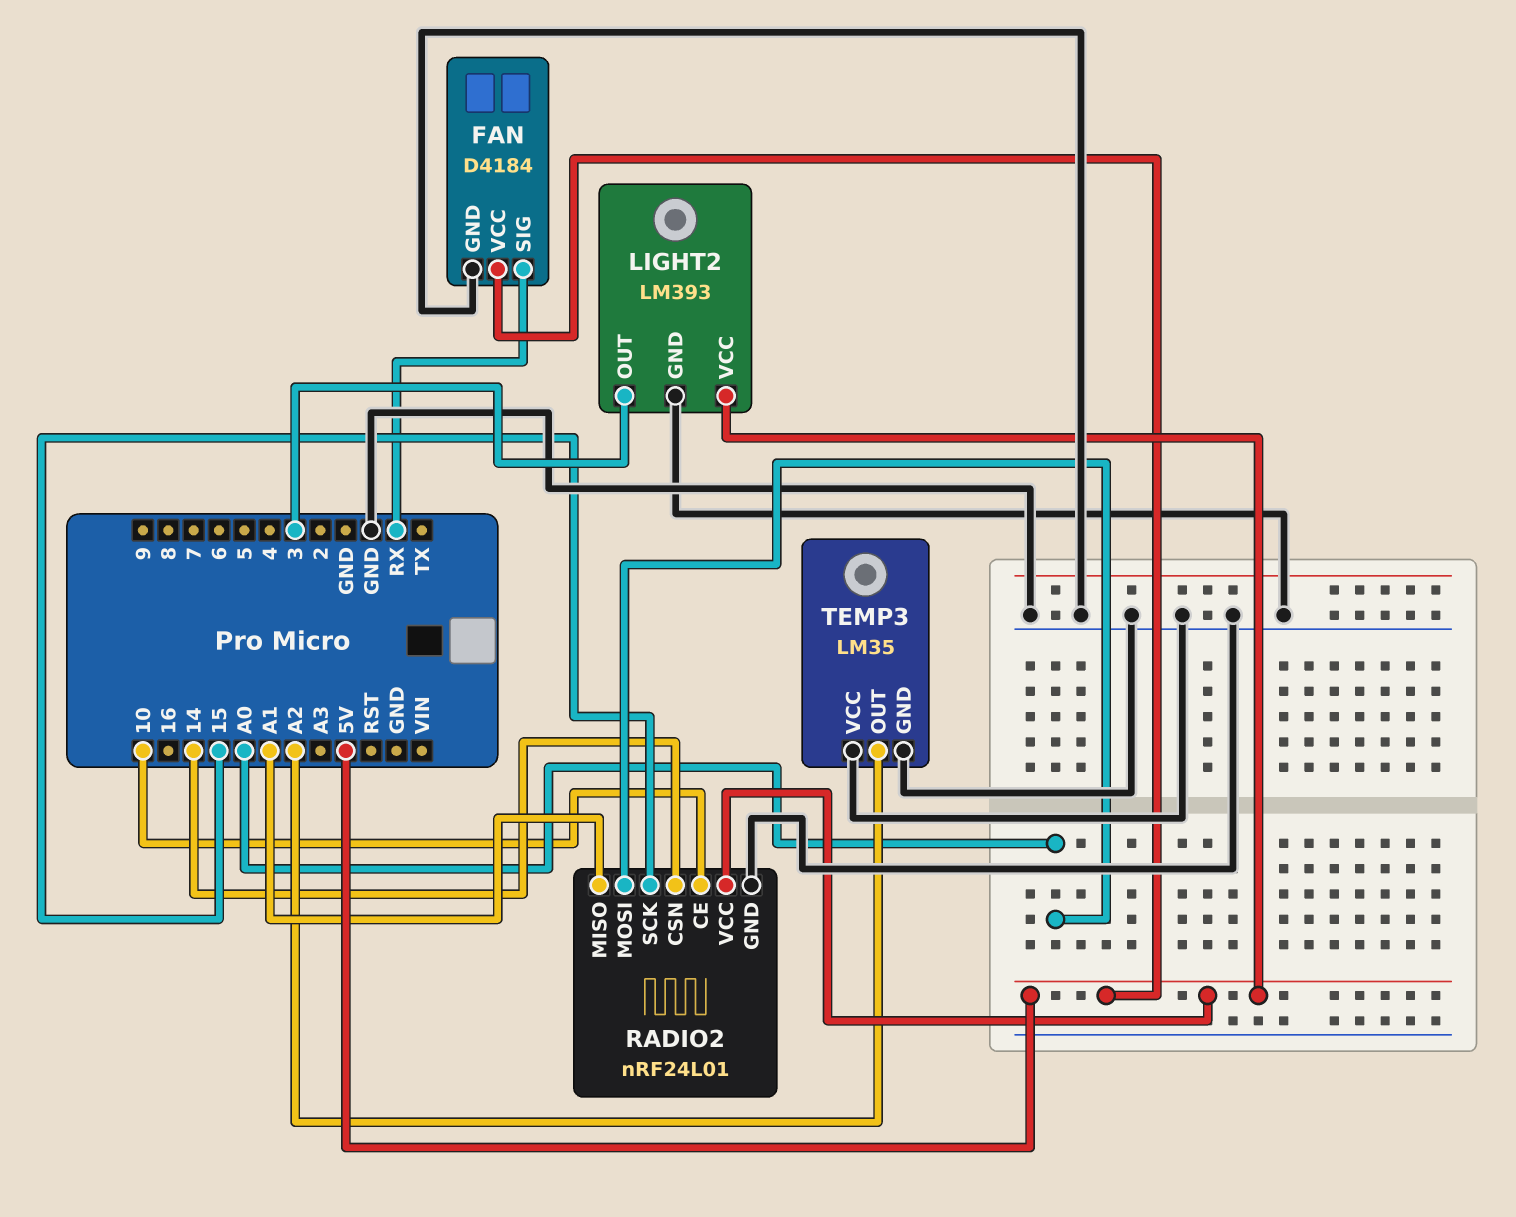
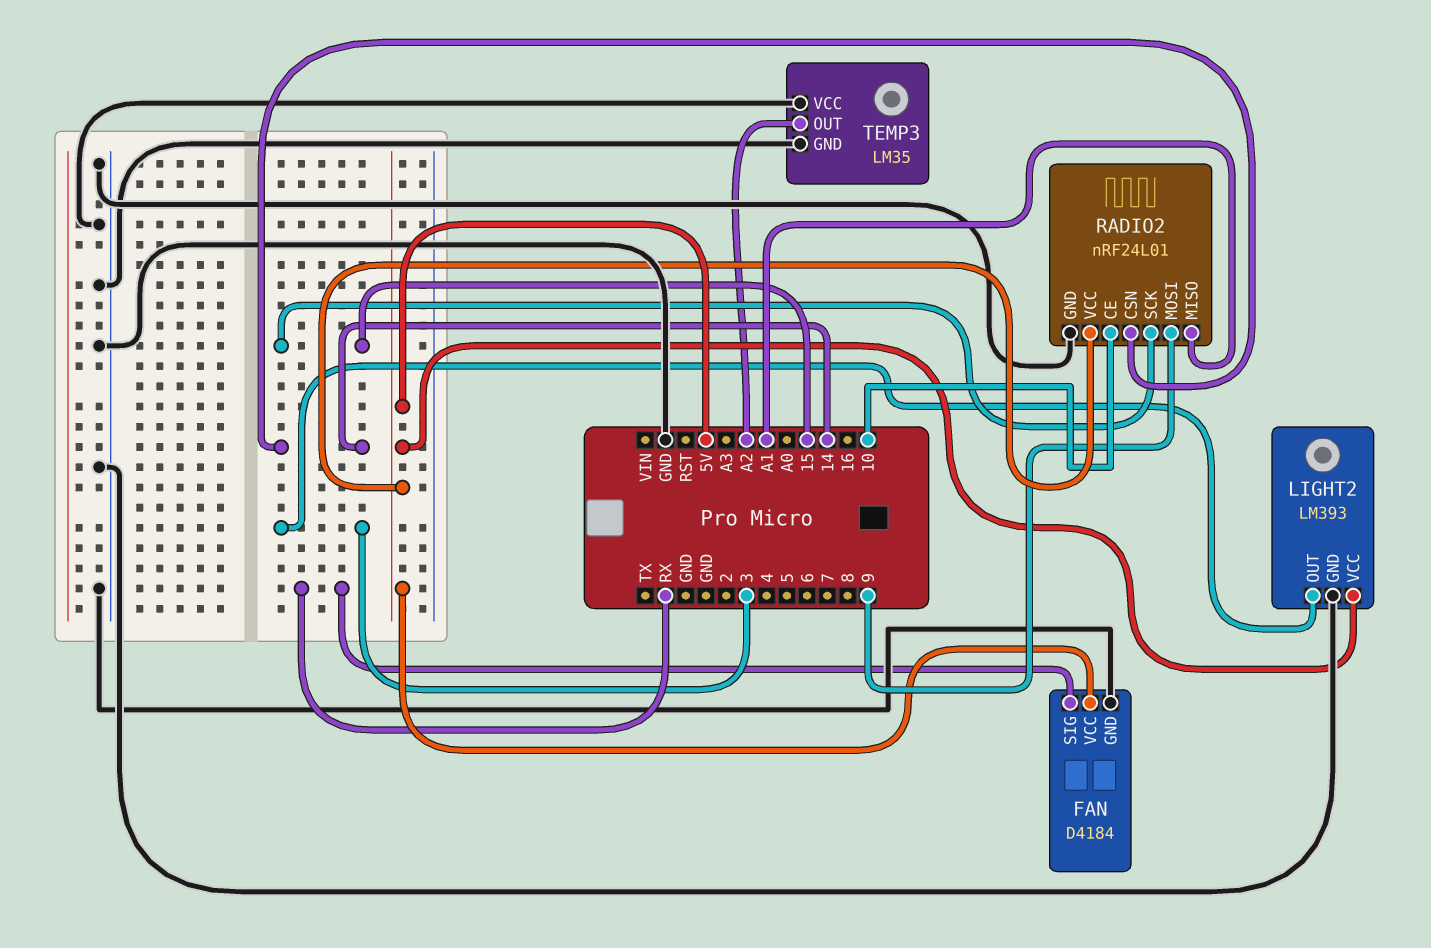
RADIO2 pin MOSI: A0 -> 9

